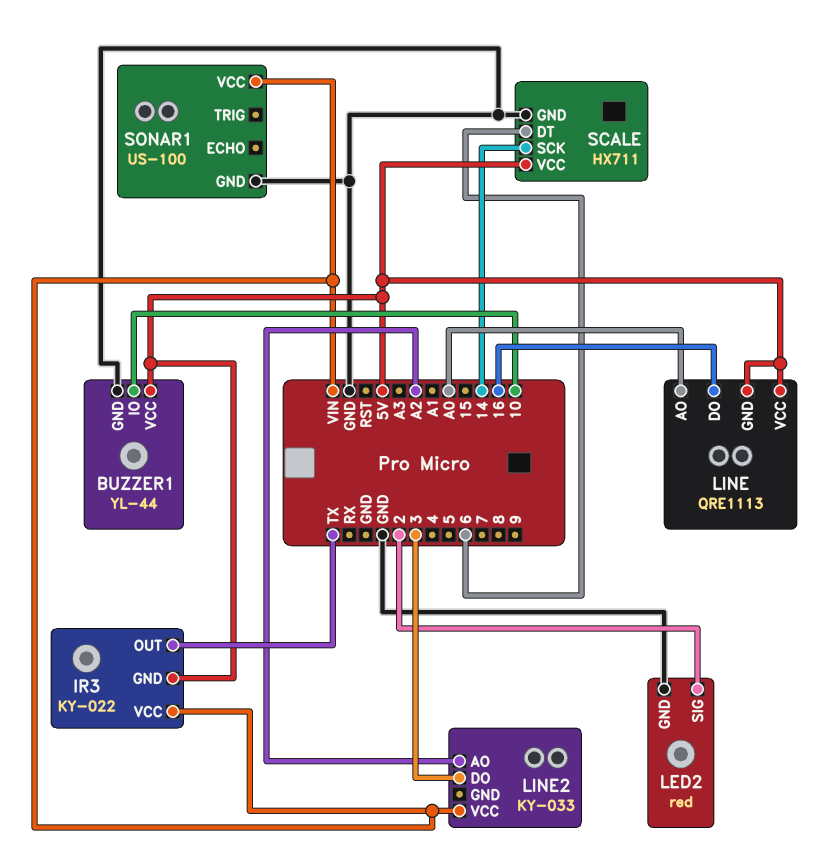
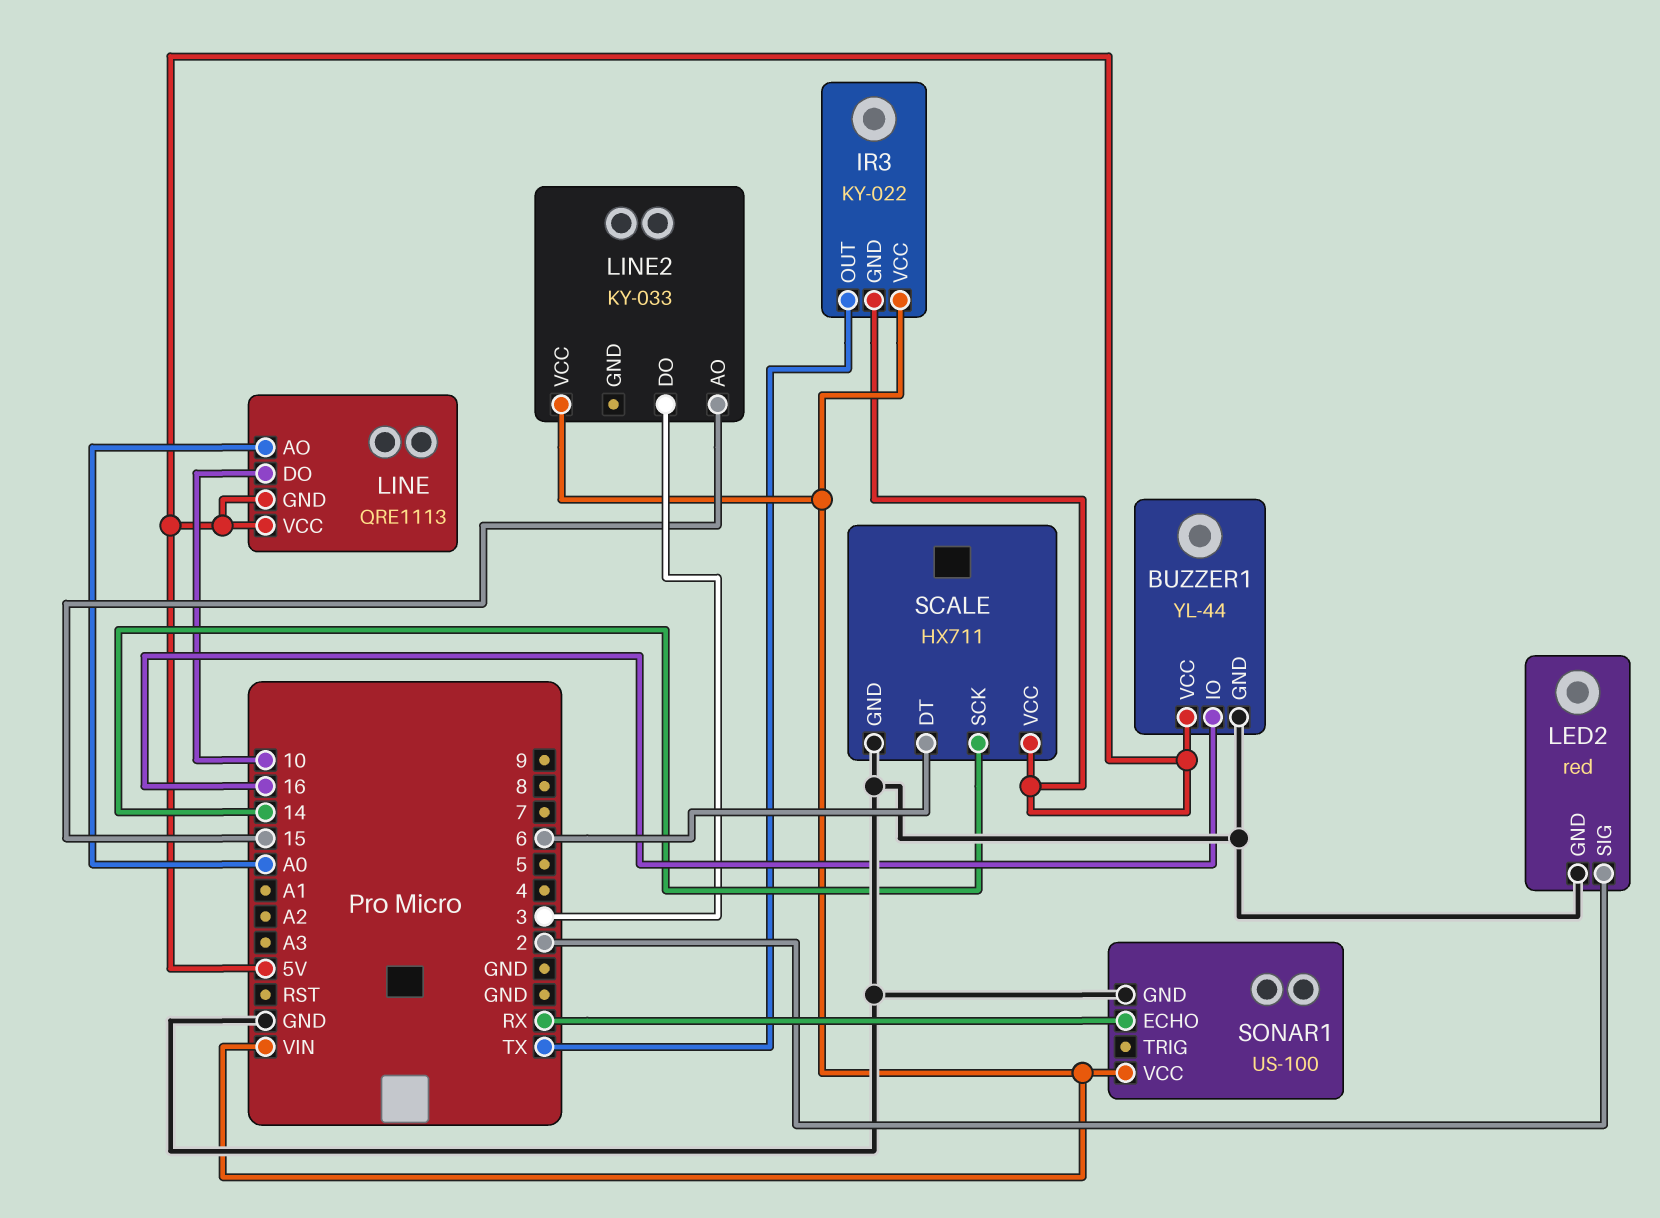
BUZZER1 pin IO: 10 -> 16
LINE pin DO: 16 -> 10
LINE2 pin AO: A2 -> 15
SONAR1 pin ECHO: none -> RX

